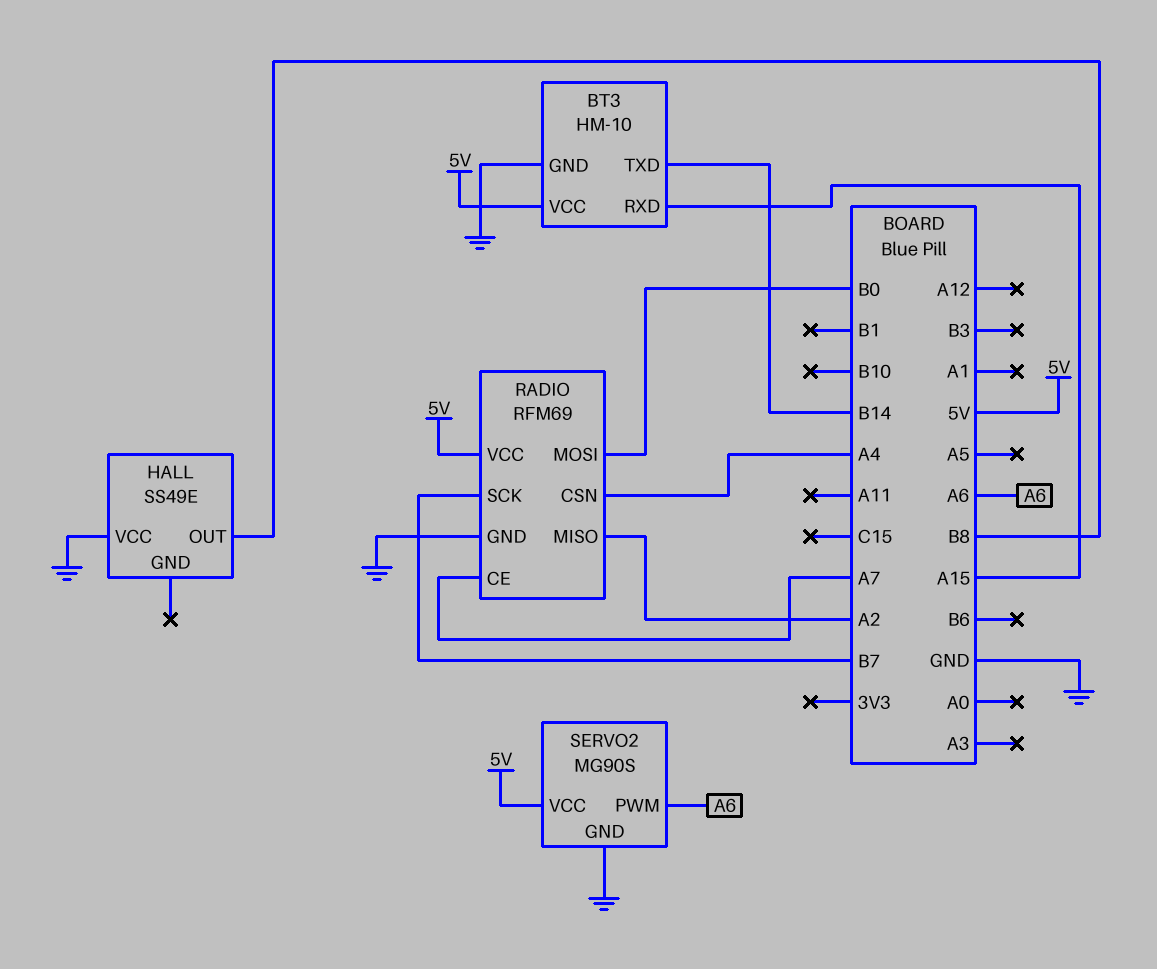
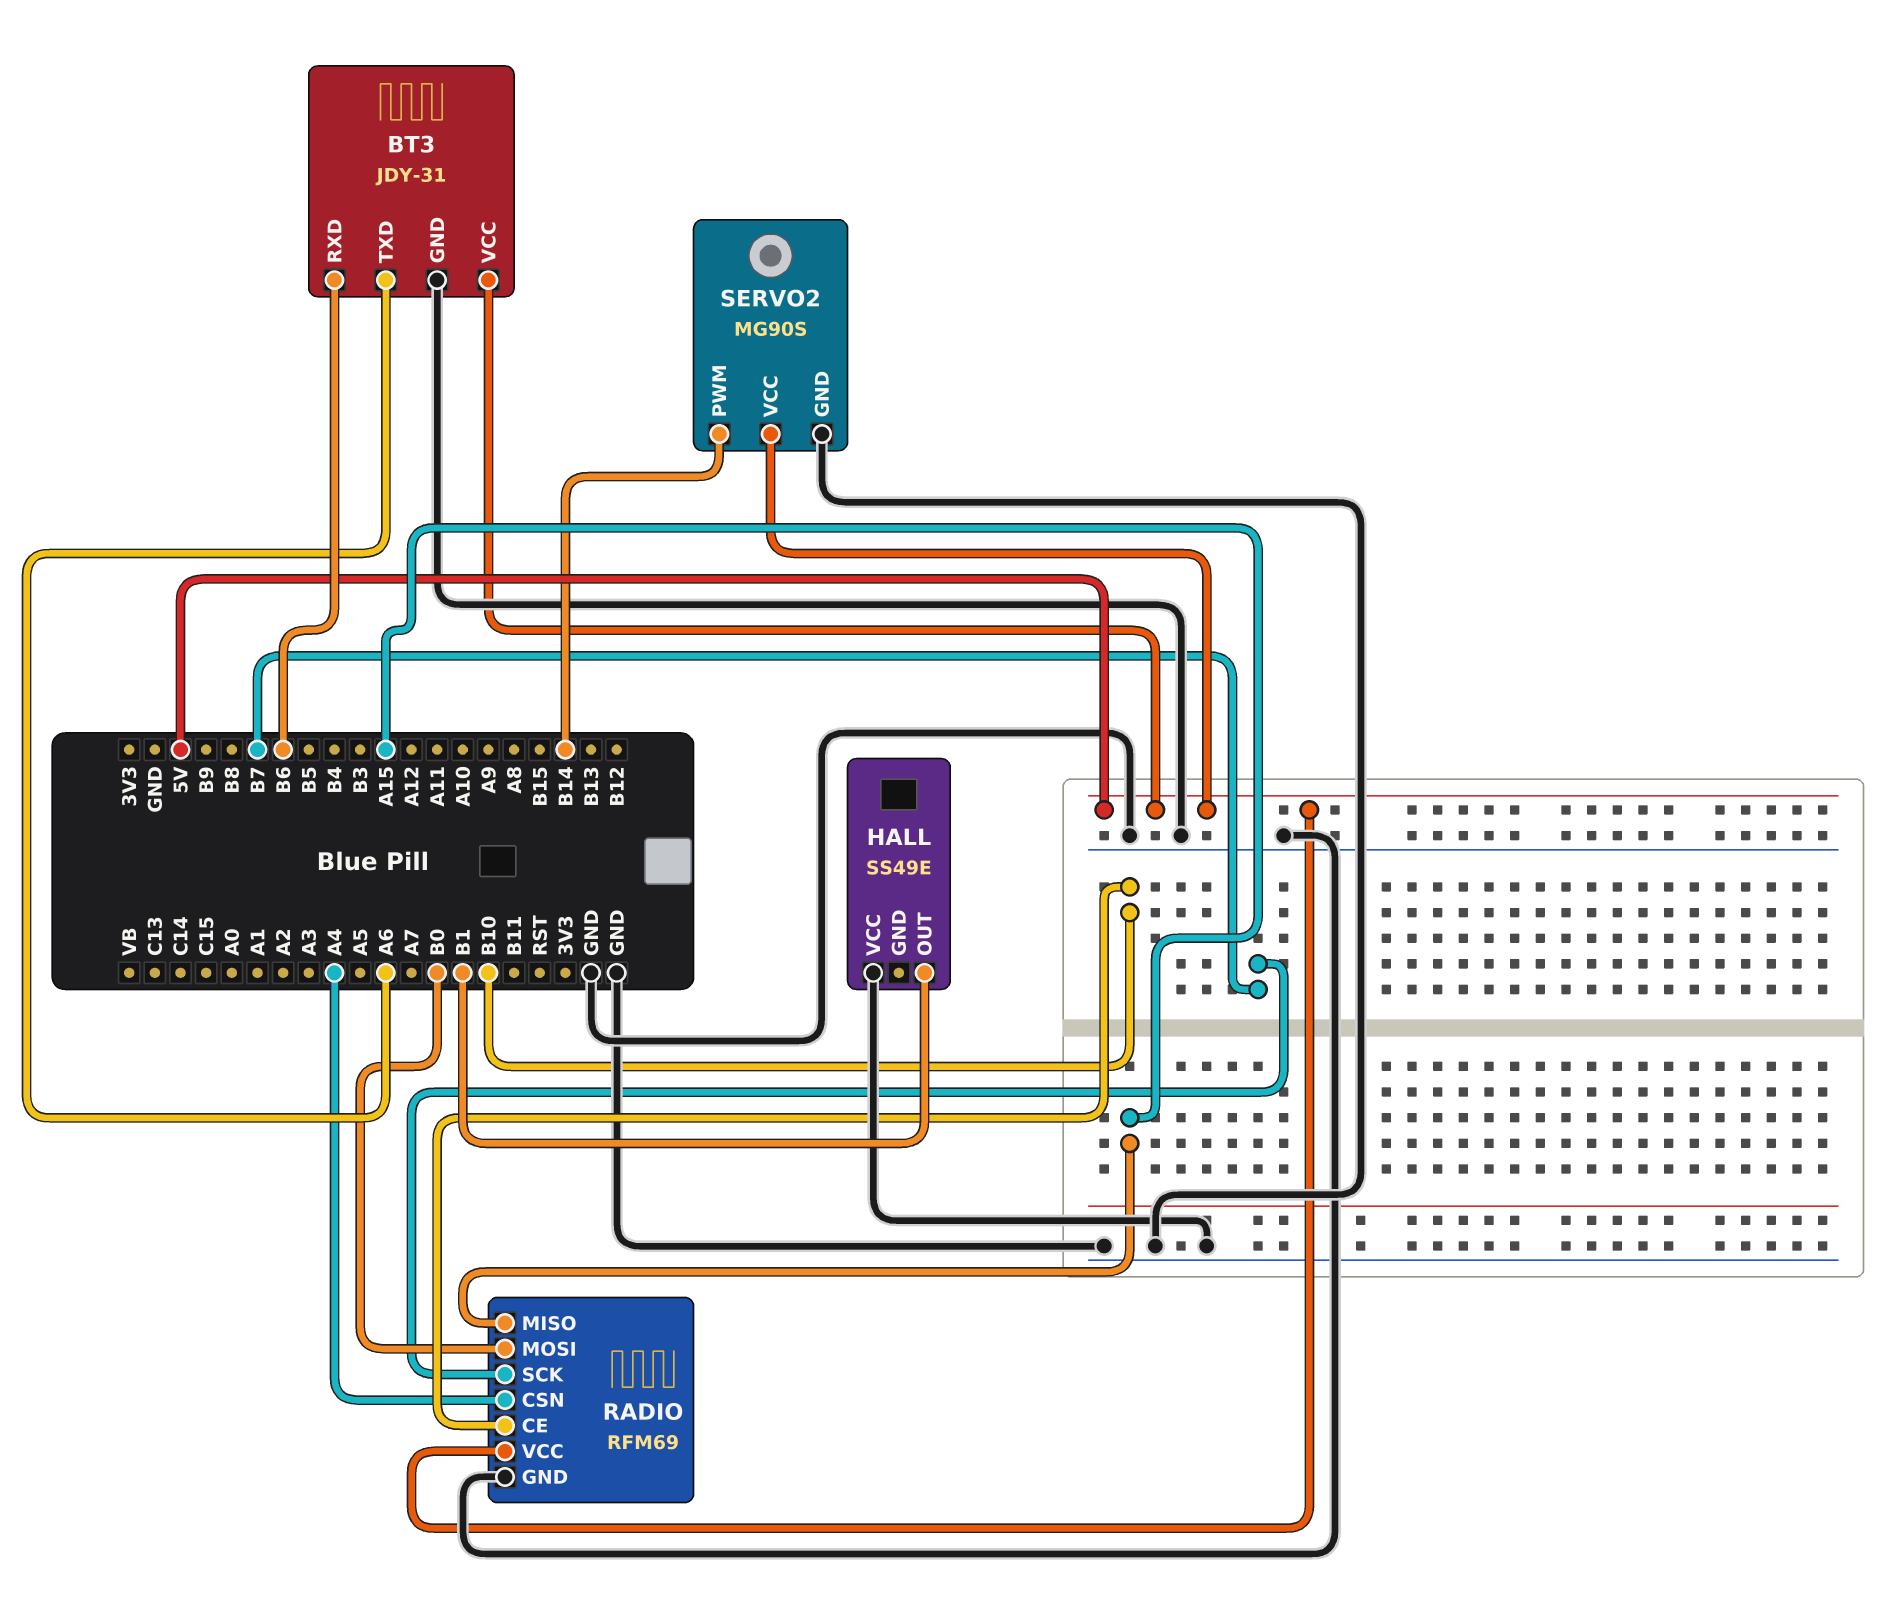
BT3: HM-10 -> JDY-31
BT3 pin RXD: A15 -> B6
BT3 pin TXD: B14 -> A6
HALL pin OUT: B8 -> B1
RADIO pin CE: A7 -> B10
RADIO pin MISO: A2 -> A15
SERVO2 pin PWM: A6 -> B14

